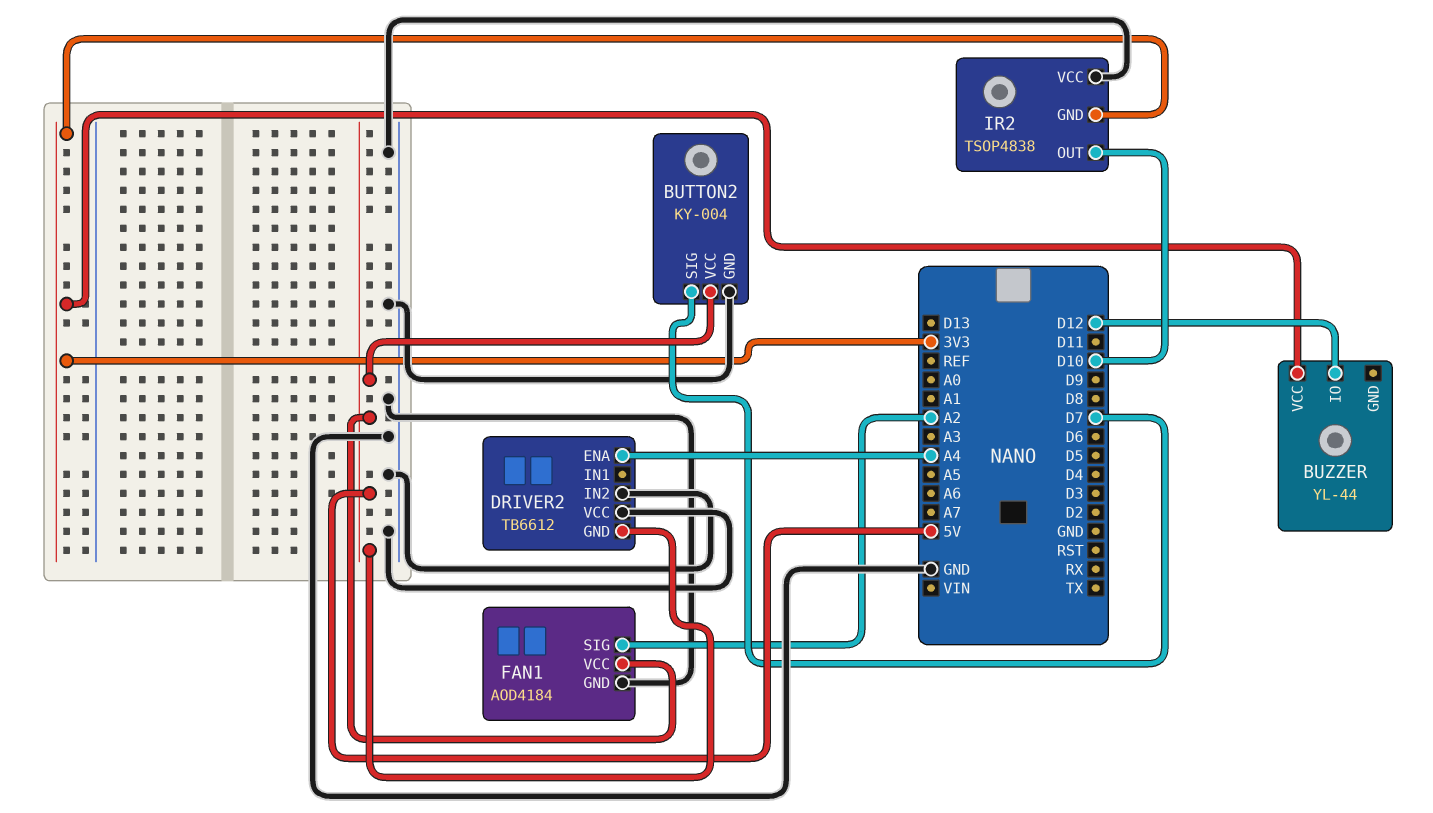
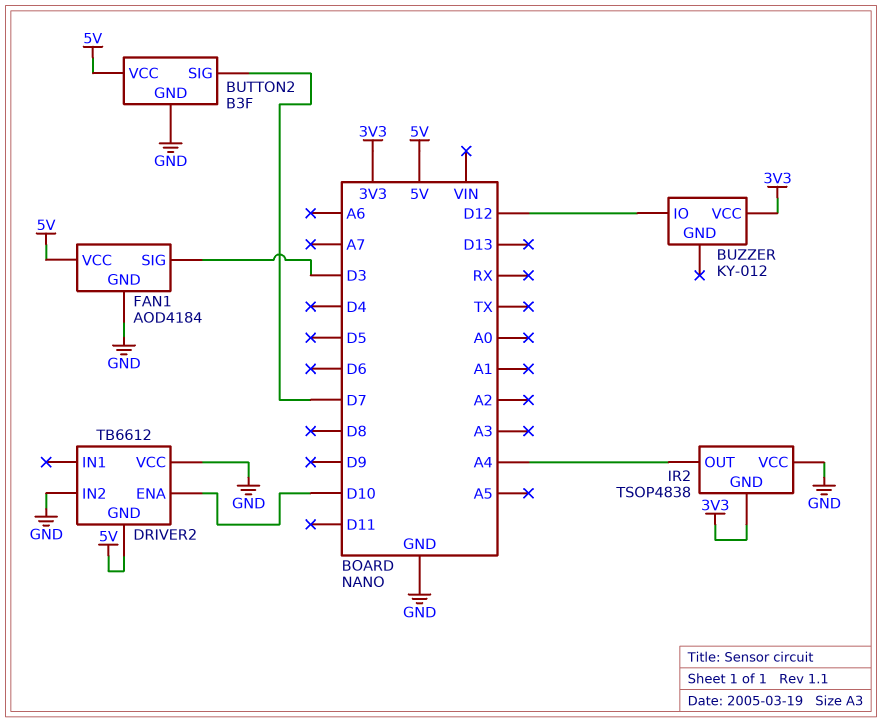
BUTTON2: KY-004 -> B3F
BUZZER: YL-44 -> KY-012
DRIVER2 pin ENA: A4 -> D10
FAN1 pin SIG: A2 -> D3
IR2 pin OUT: D10 -> A4

